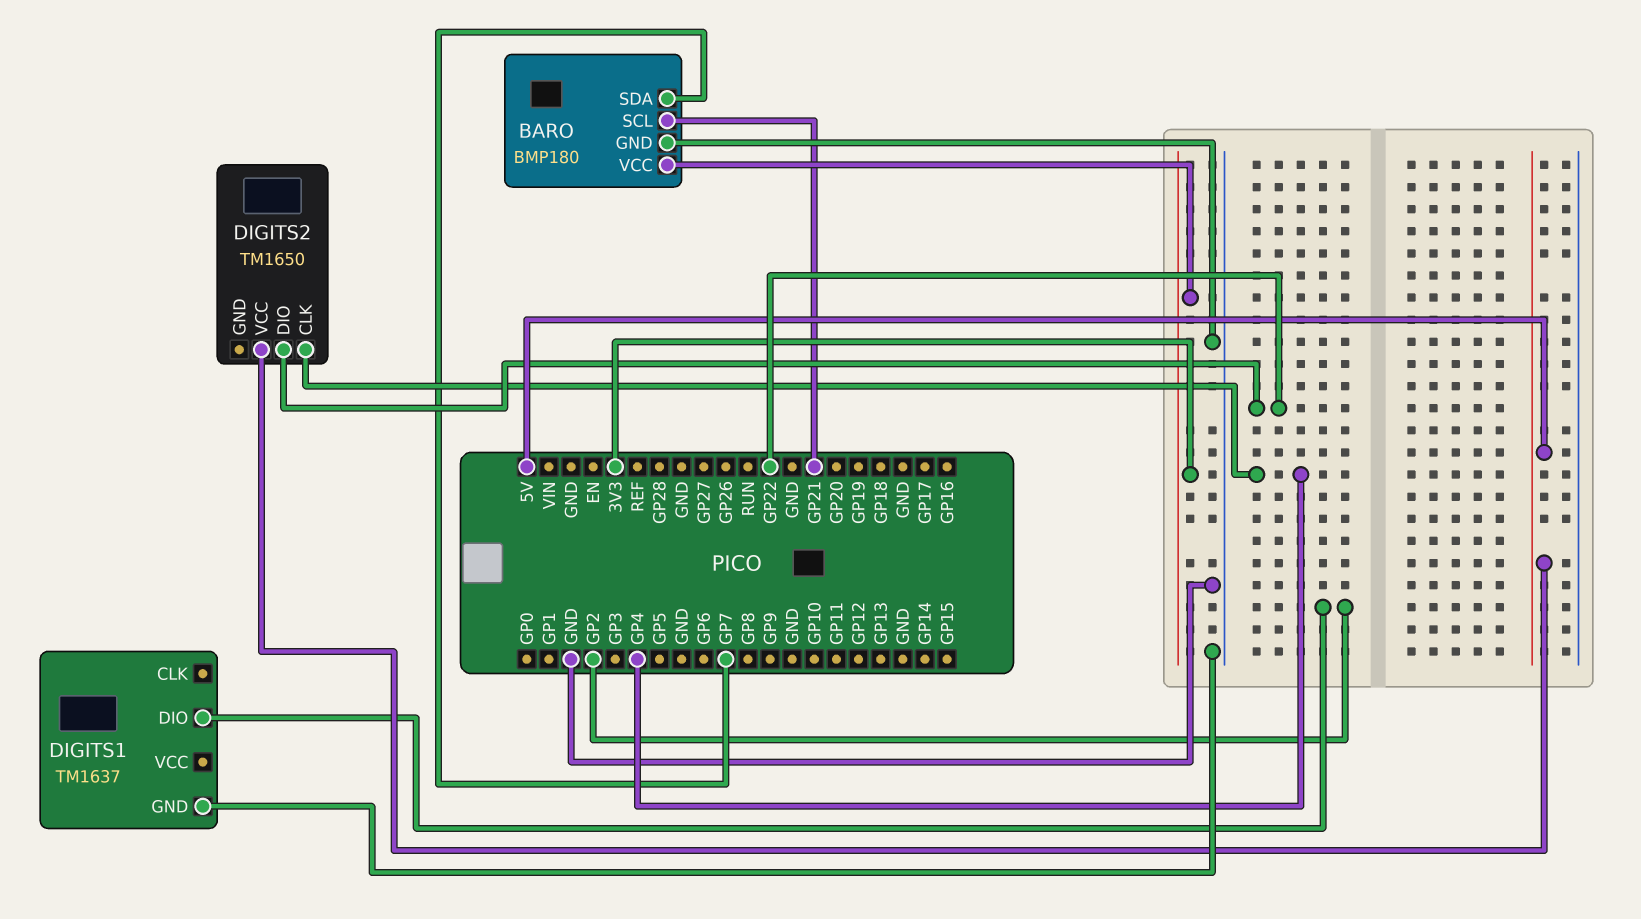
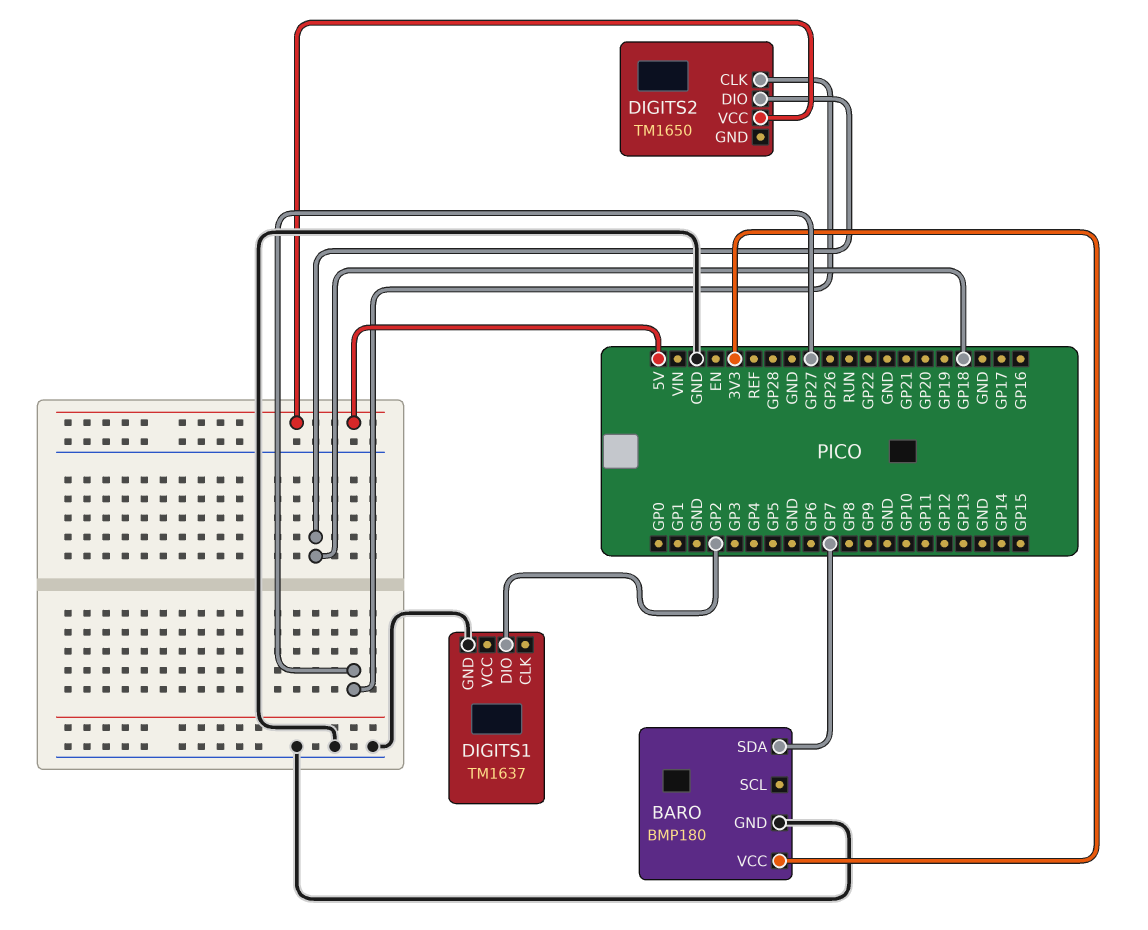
BARO pin SCL: GP21 -> none
DIGITS2 pin CLK: GP4 -> GP27
DIGITS2 pin DIO: GP22 -> GP18

